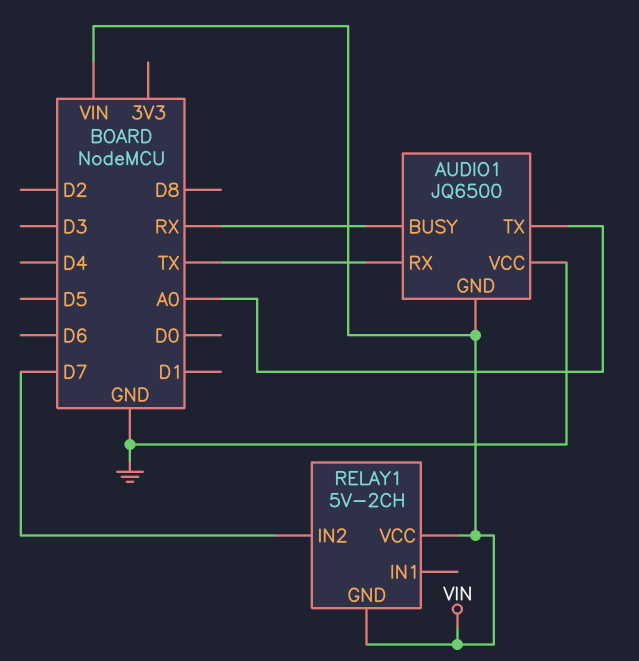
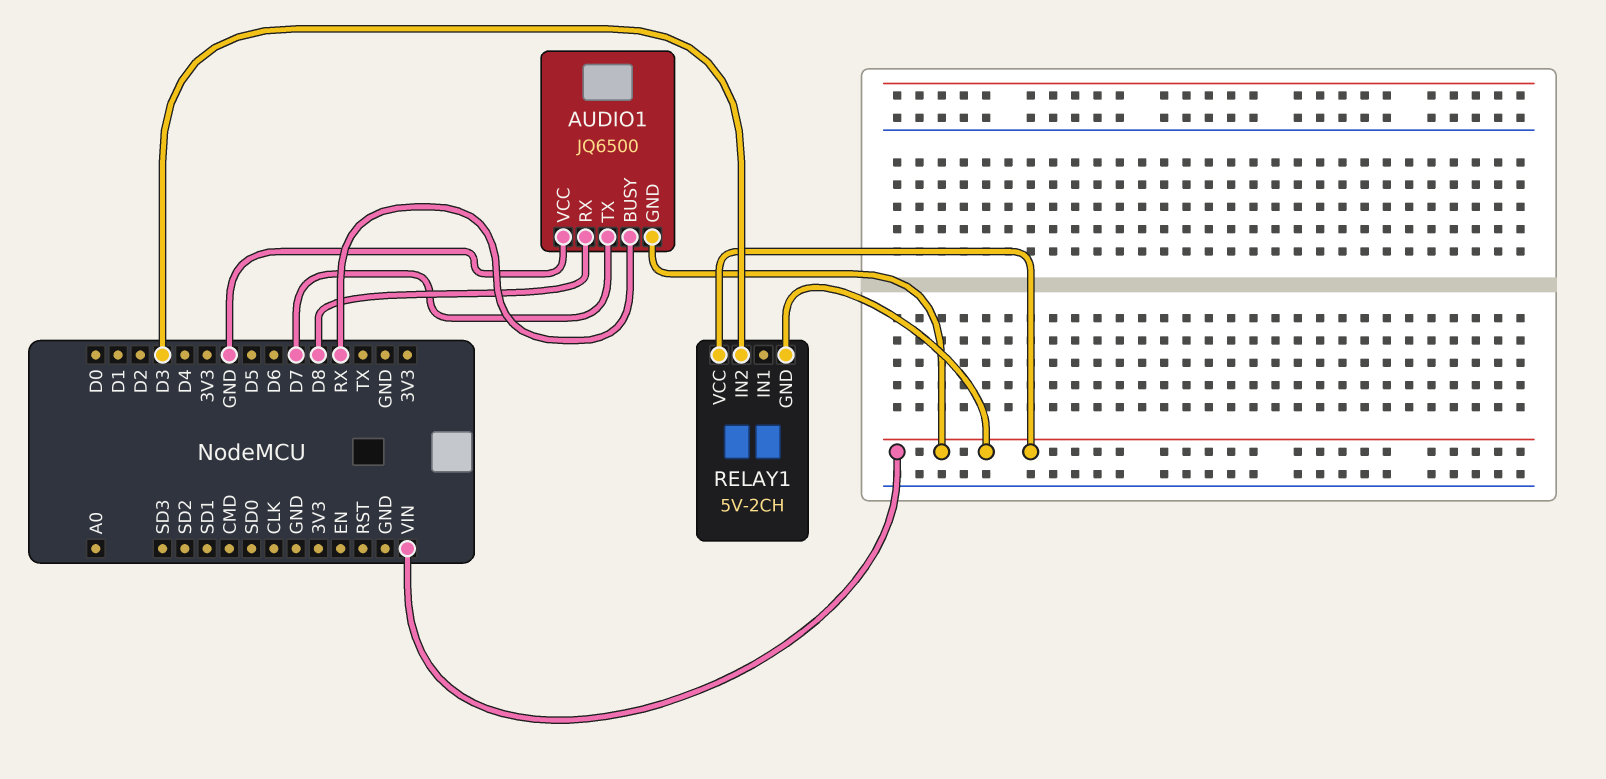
AUDIO1 pin RX: TX -> D8
AUDIO1 pin TX: A0 -> D7
RELAY1 pin IN2: D7 -> D3

